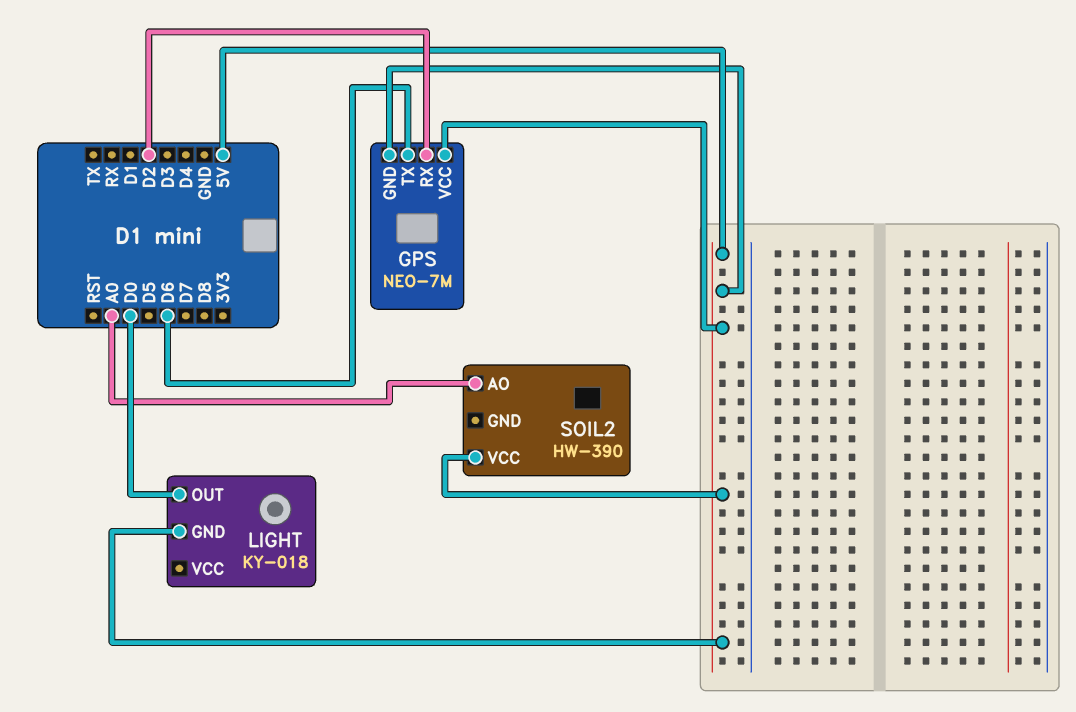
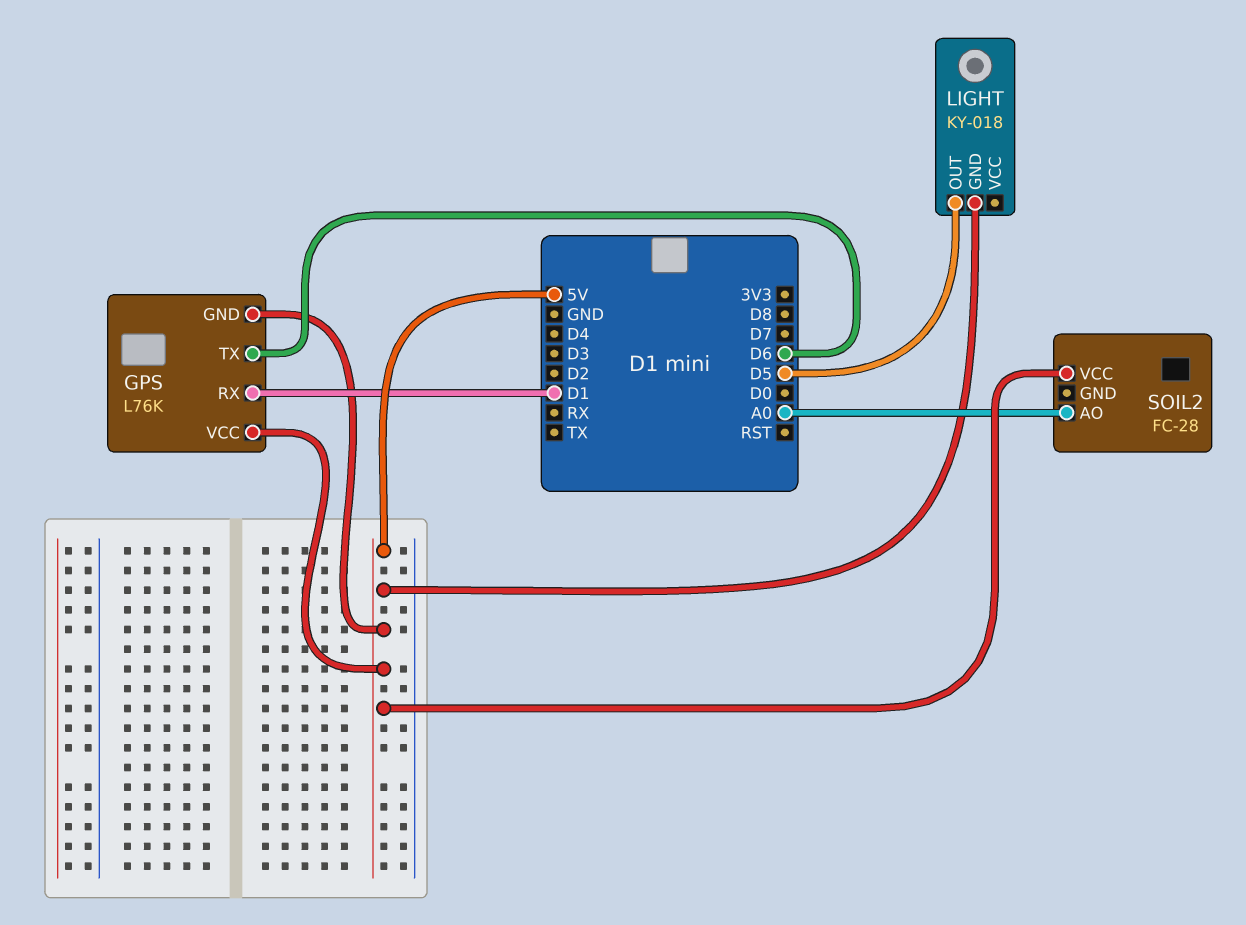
GPS: NEO-7M -> L76K
GPS pin RX: D2 -> D1
LIGHT pin OUT: D0 -> D5
SOIL2: HW-390 -> FC-28

